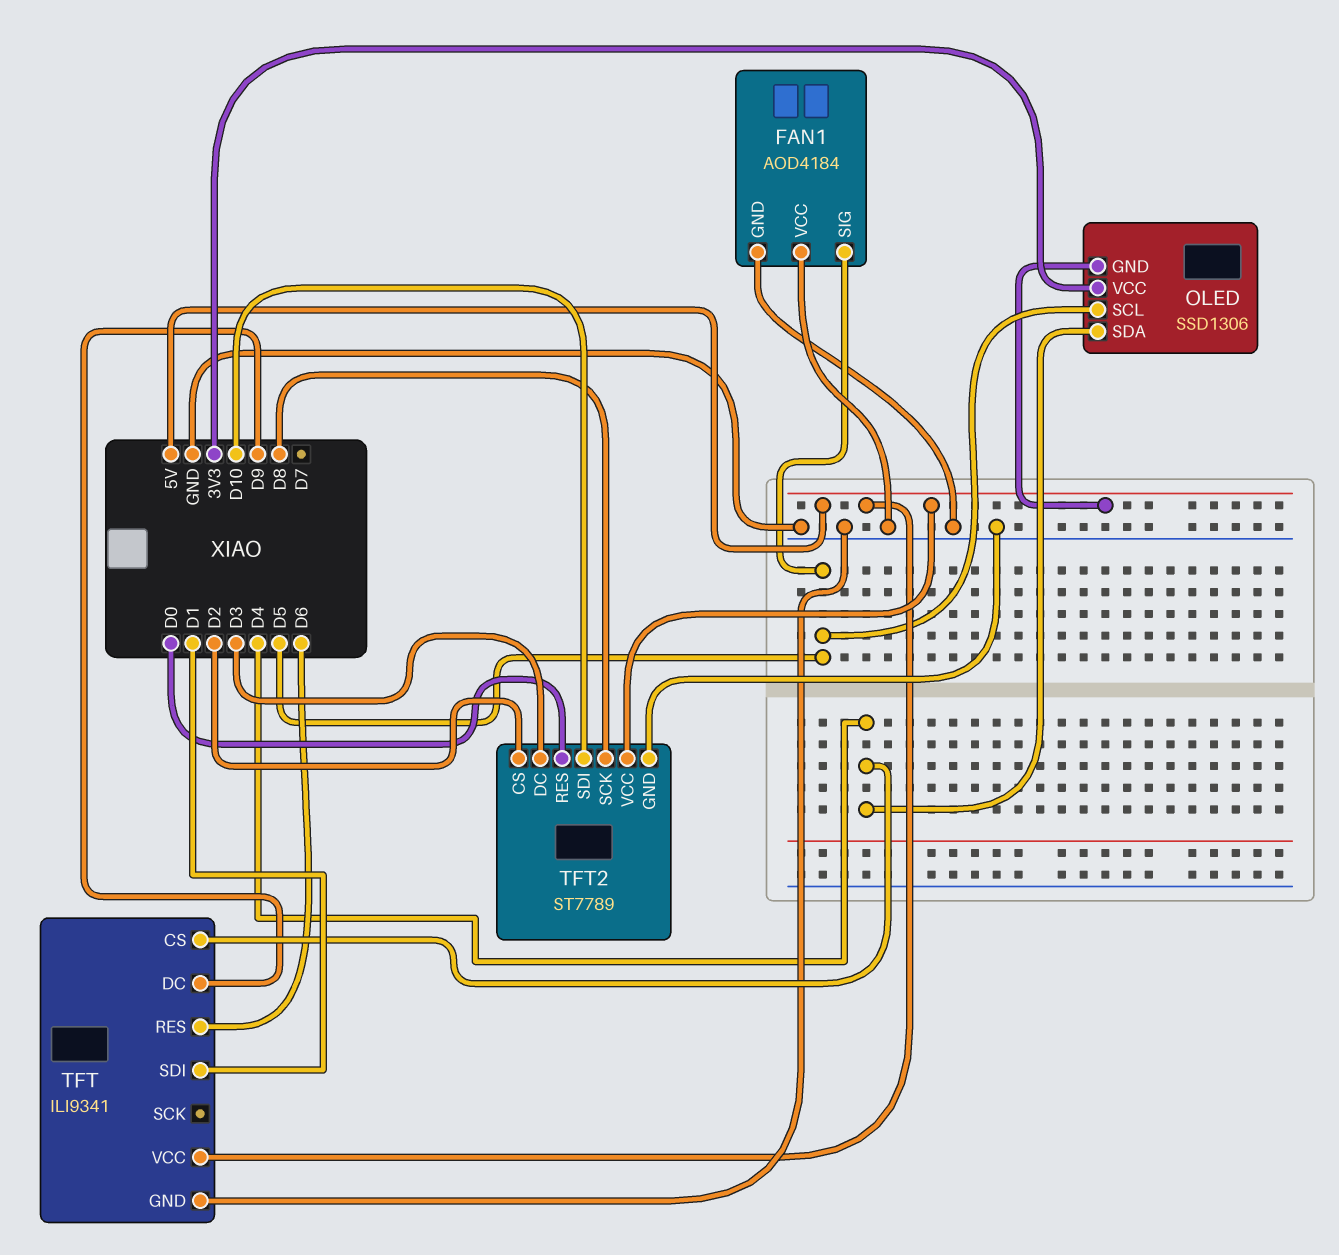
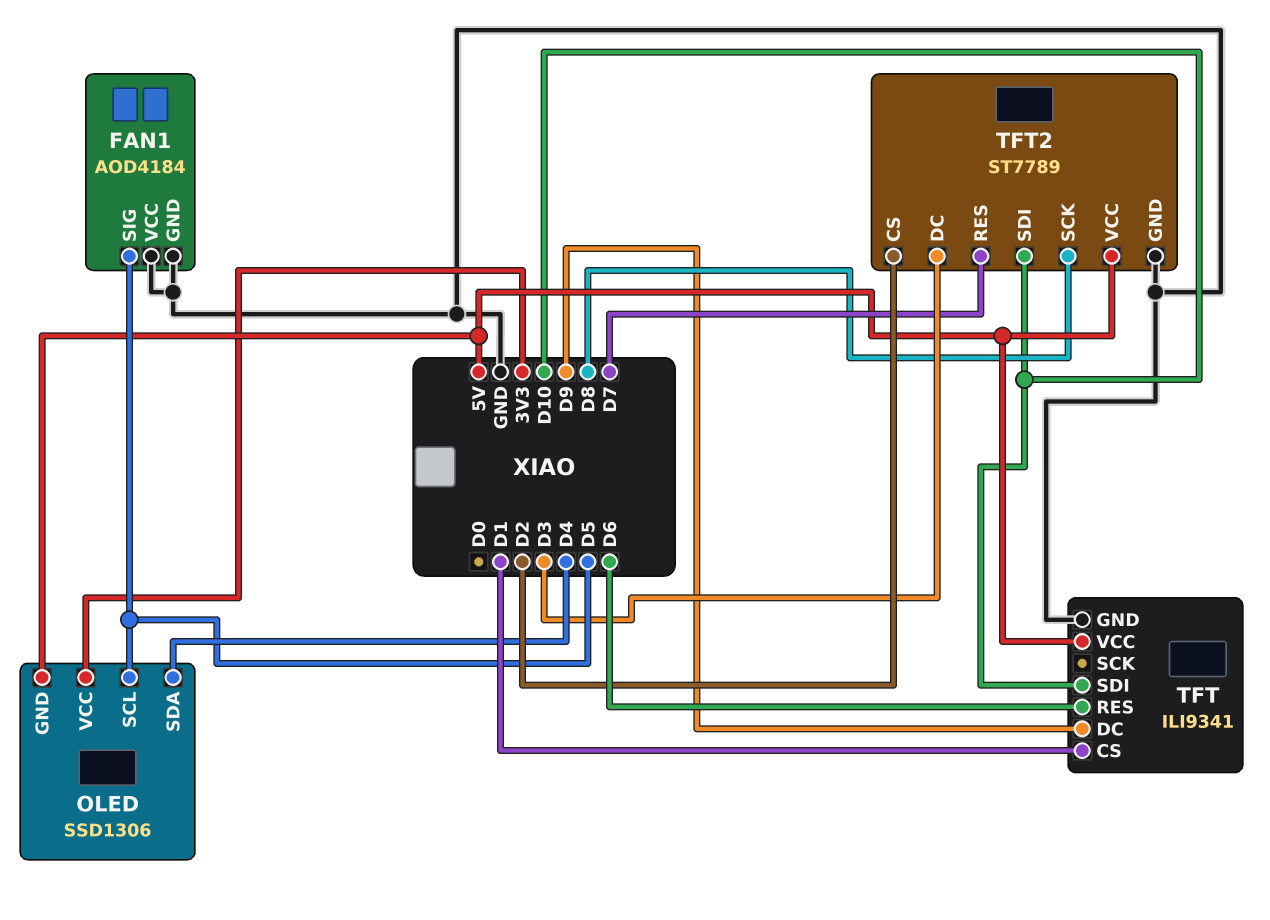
TFT pin CS: D4 -> D1
TFT pin SDI: D1 -> D10
TFT2 pin RES: D0 -> D7

